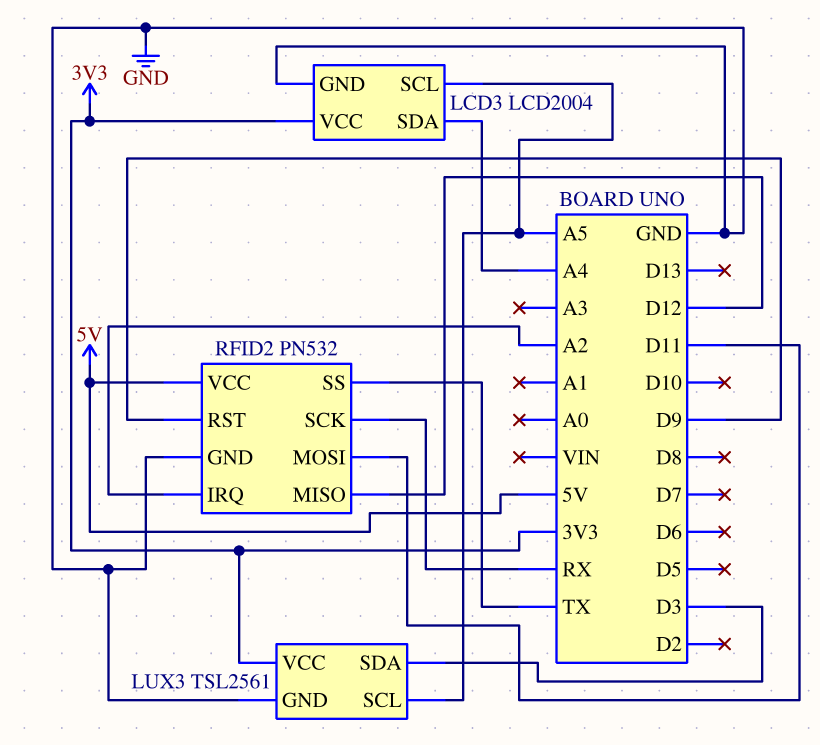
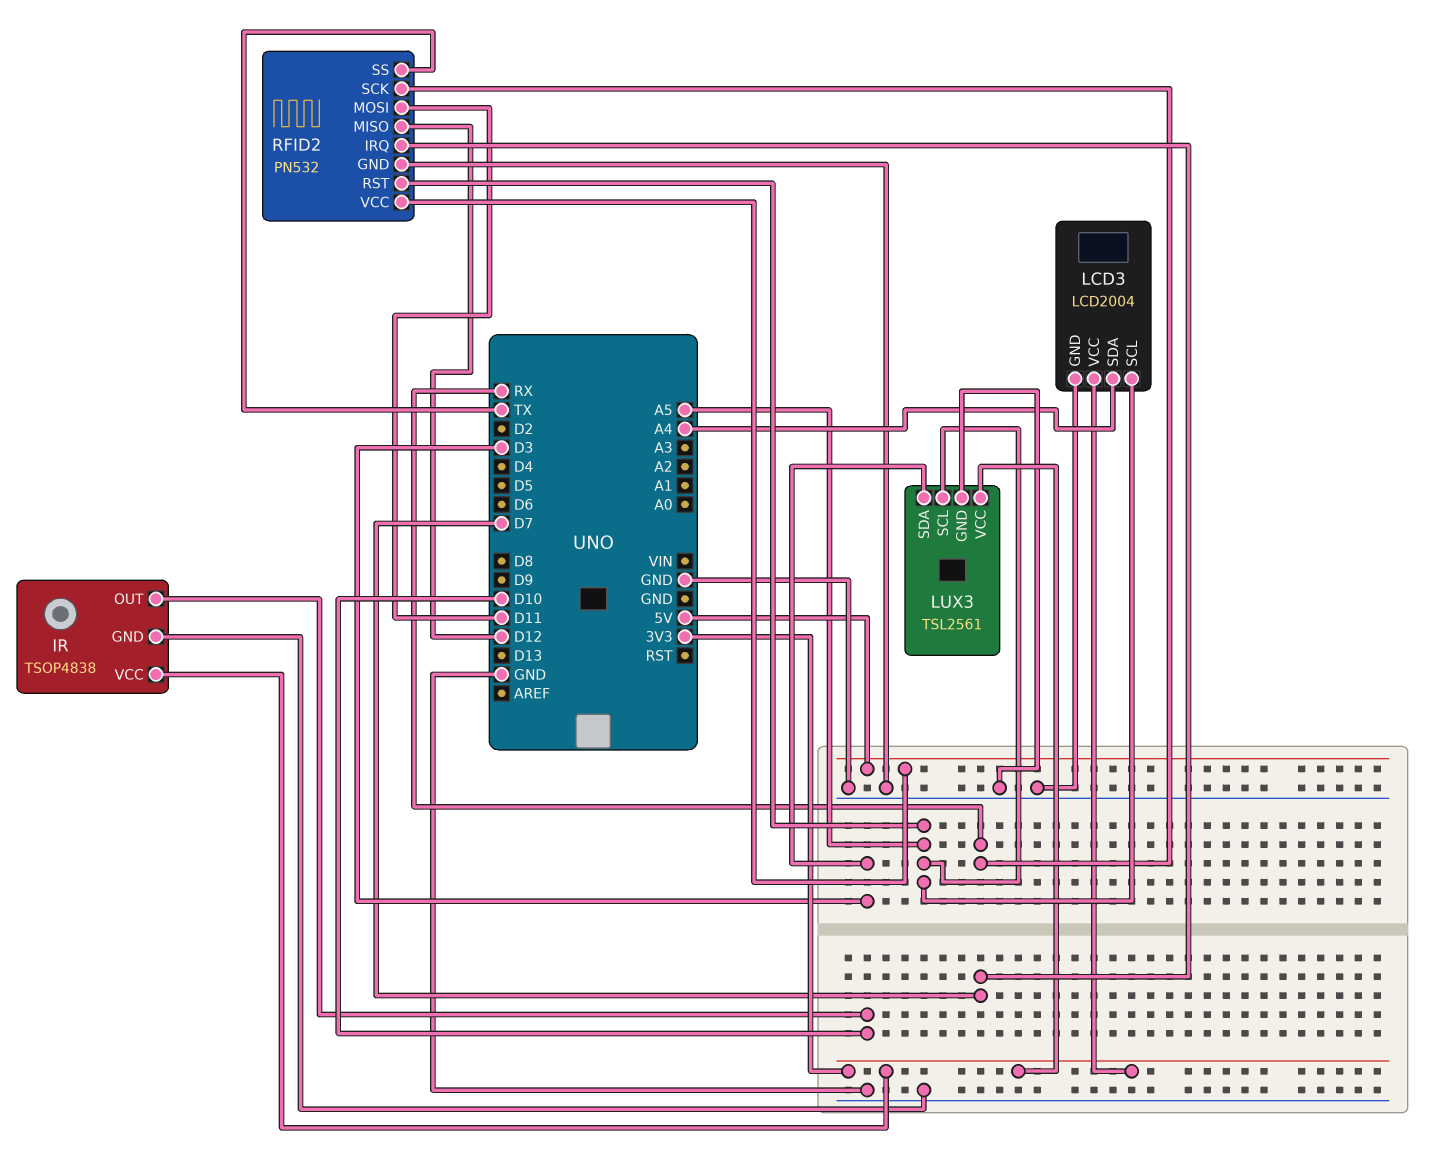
IR: none -> TSOP4838
IR pin GND: none -> GND
IR pin OUT: none -> D10
IR pin VCC: none -> 3V3
RFID2 pin IRQ: A2 -> D7
RFID2 pin RST: D9 -> A5

